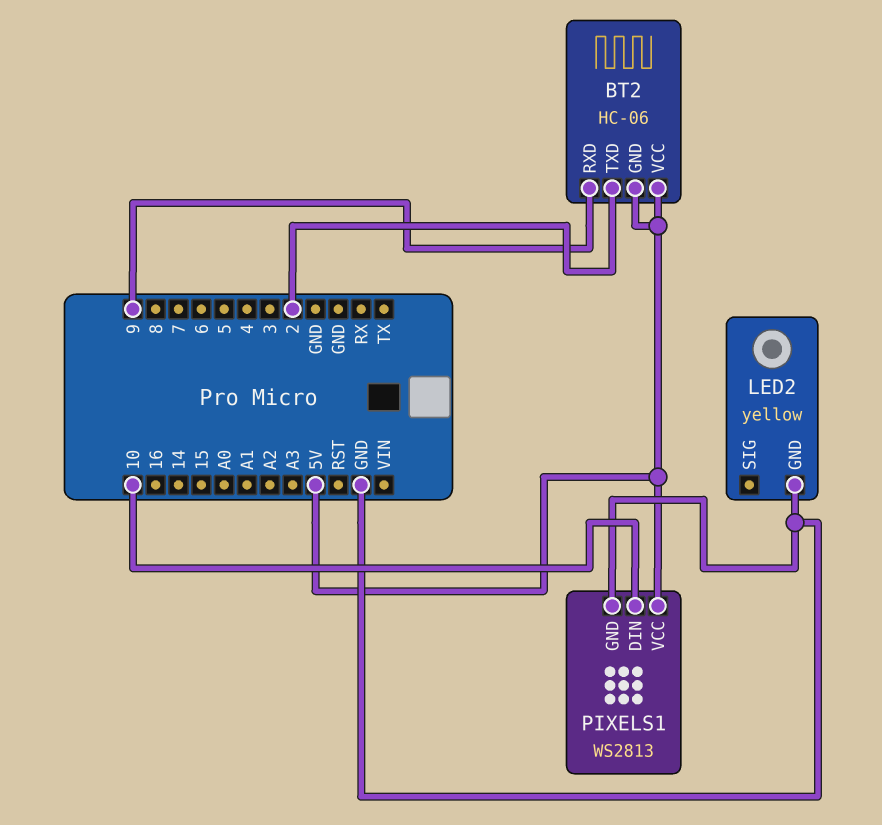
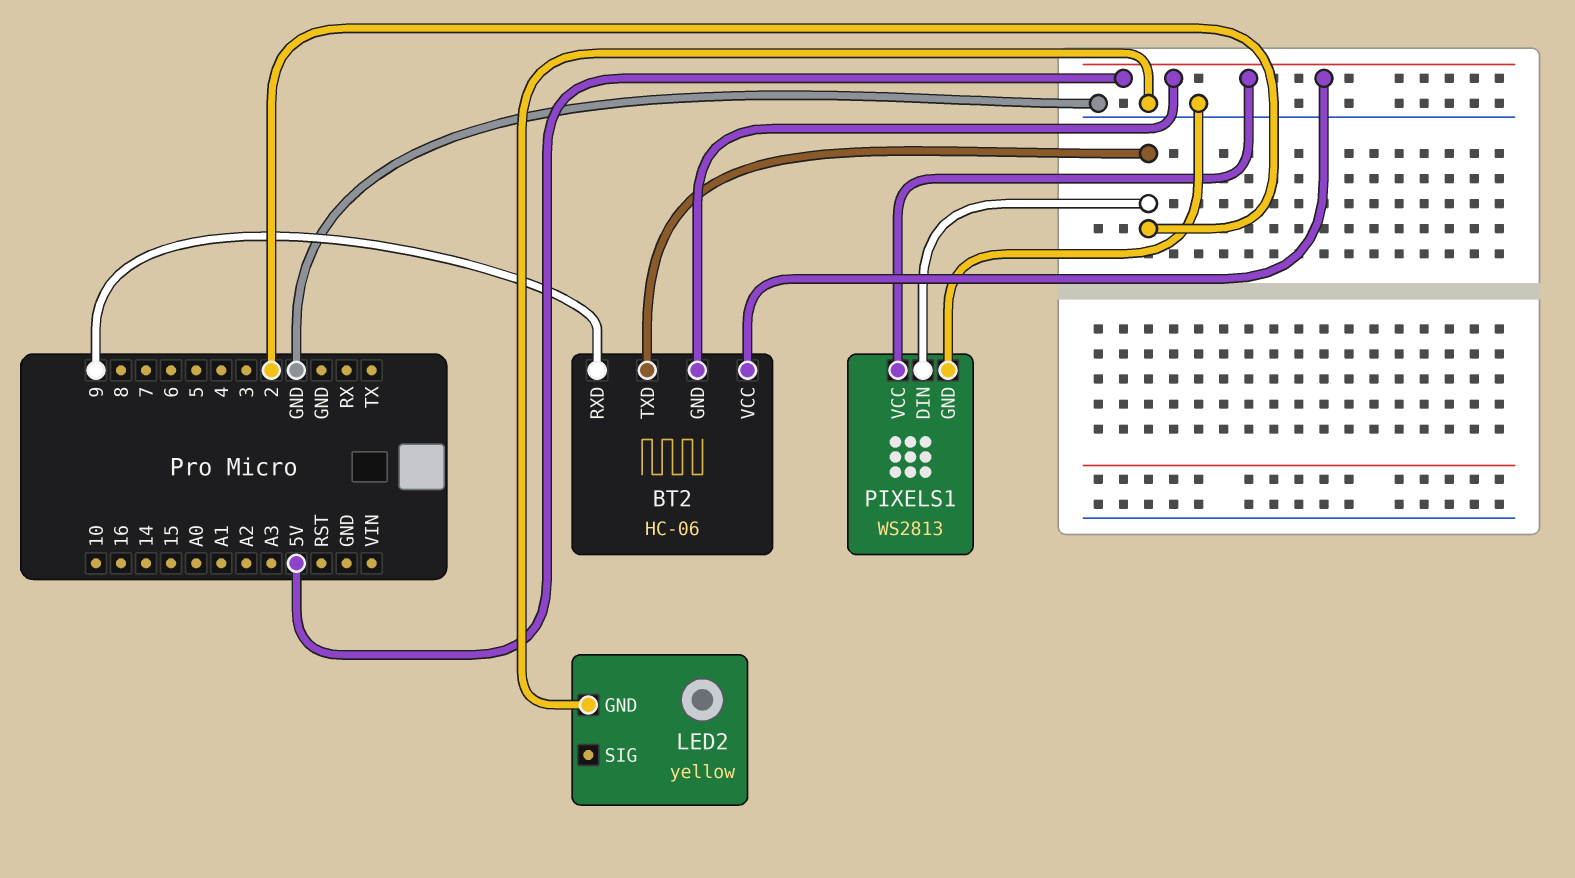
PIXELS1 pin DIN: 10 -> 2

